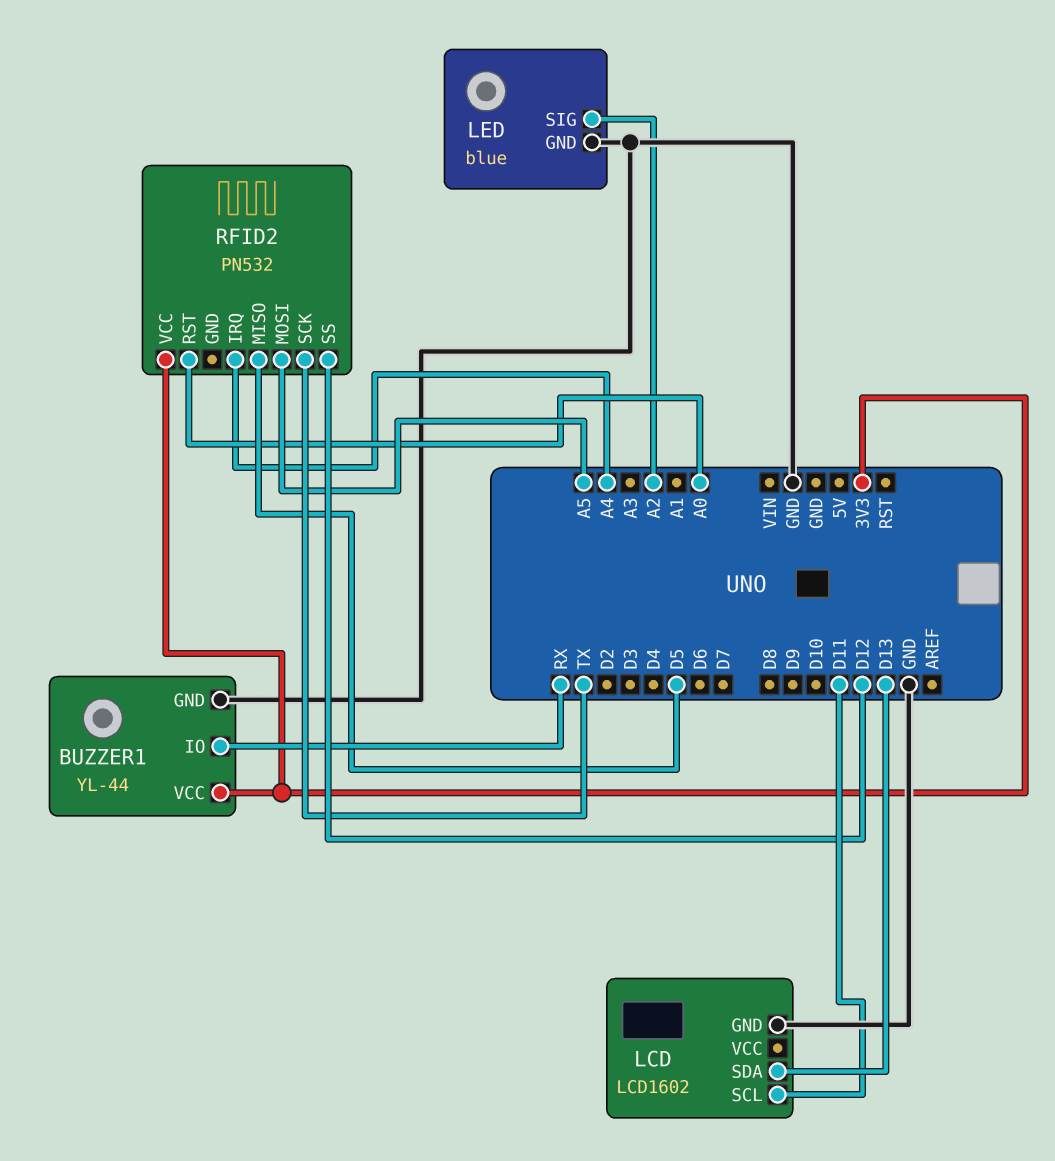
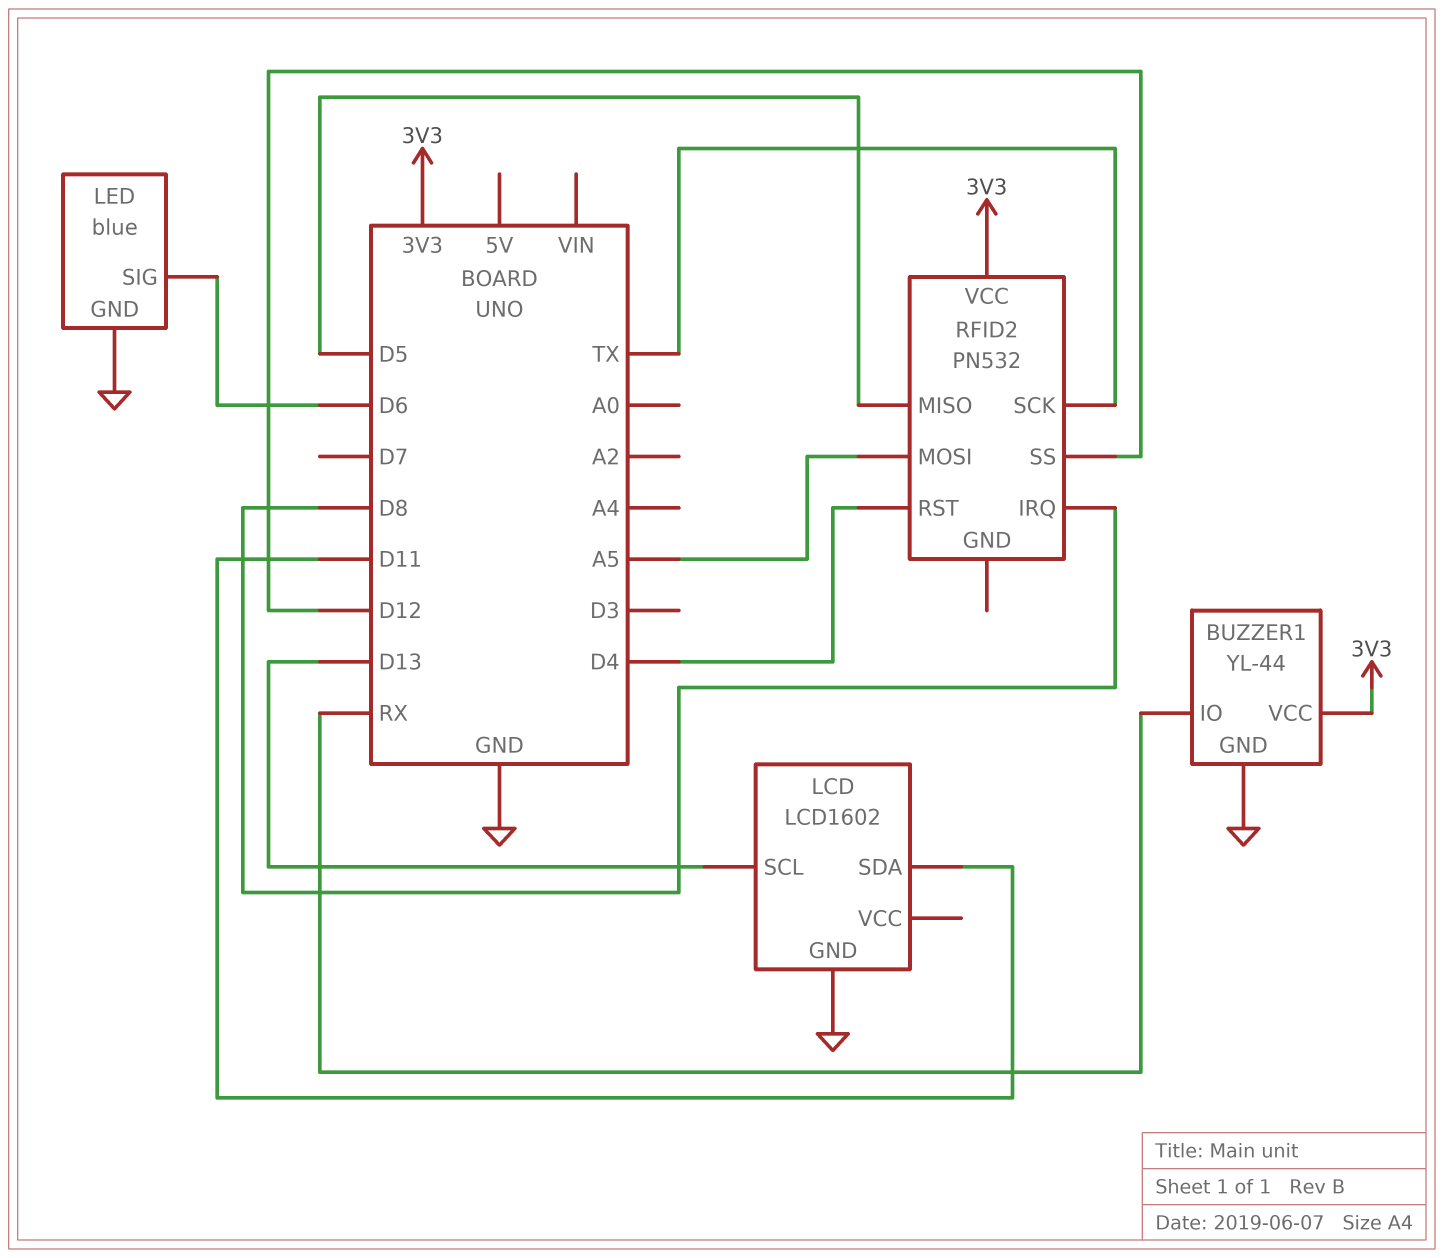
LCD pin SCL: D11 -> D13
LCD pin SDA: D13 -> D11
LED pin SIG: A2 -> D6
RFID2 pin IRQ: A4 -> D8
RFID2 pin RST: A0 -> D4

